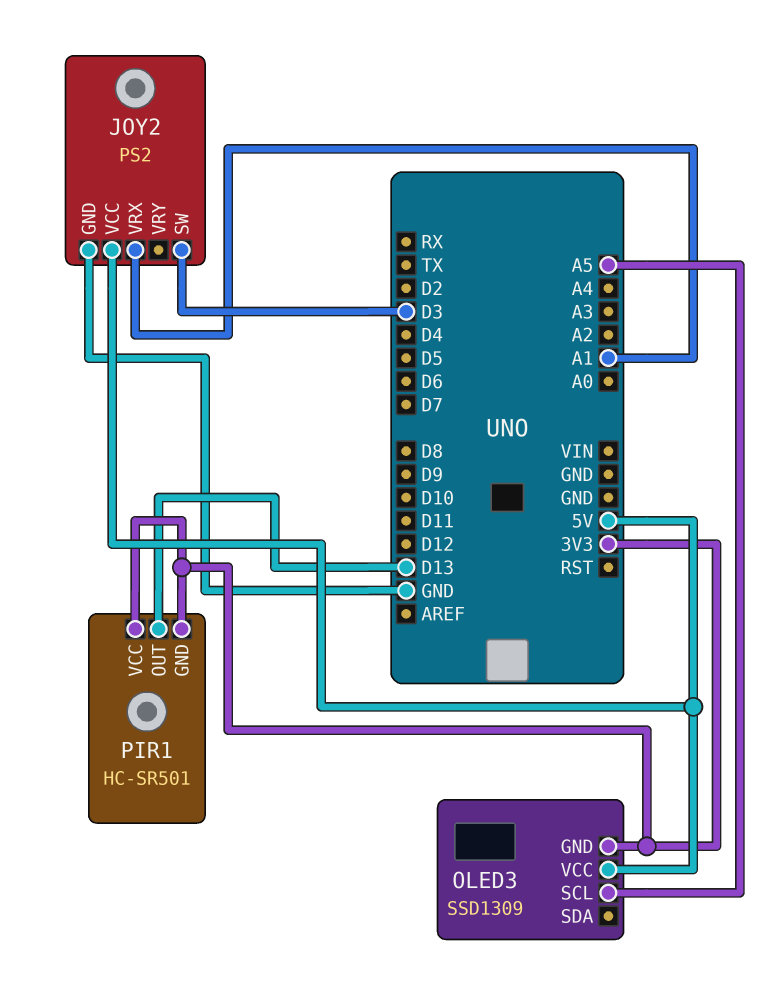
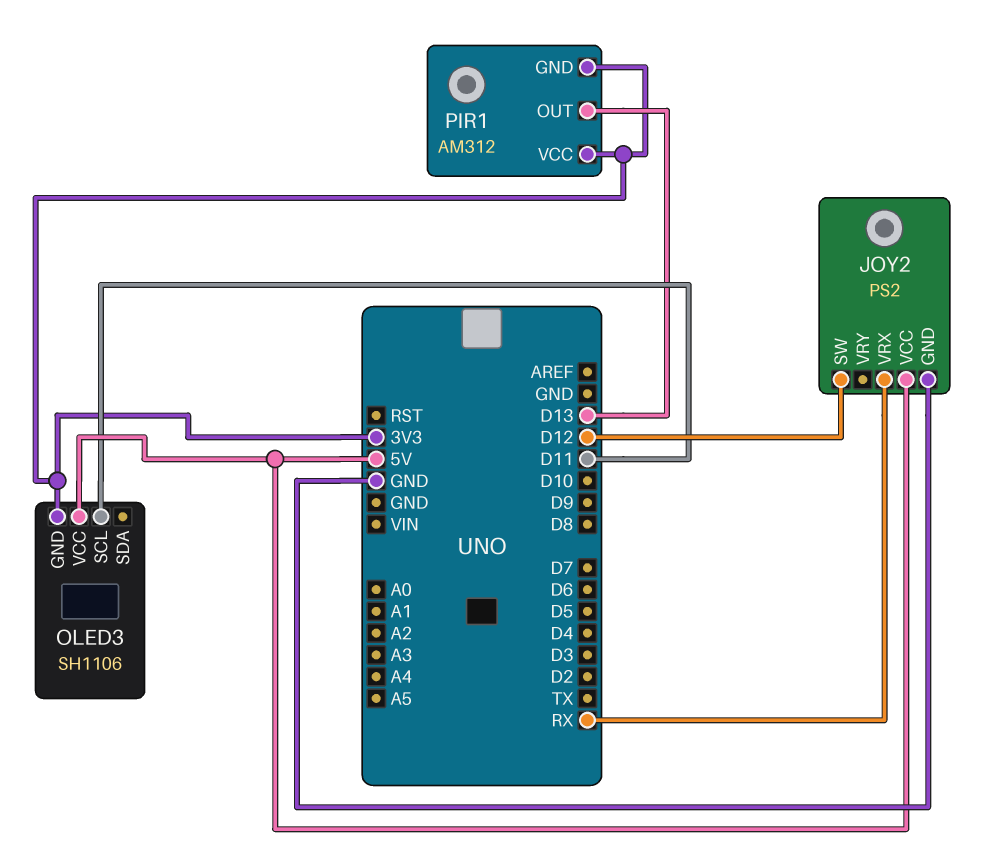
JOY2 pin SW: D3 -> D12
JOY2 pin VRX: A1 -> RX
OLED3: SSD1309 -> SH1106
OLED3 pin SCL: A5 -> D11
PIR1: HC-SR501 -> AM312

